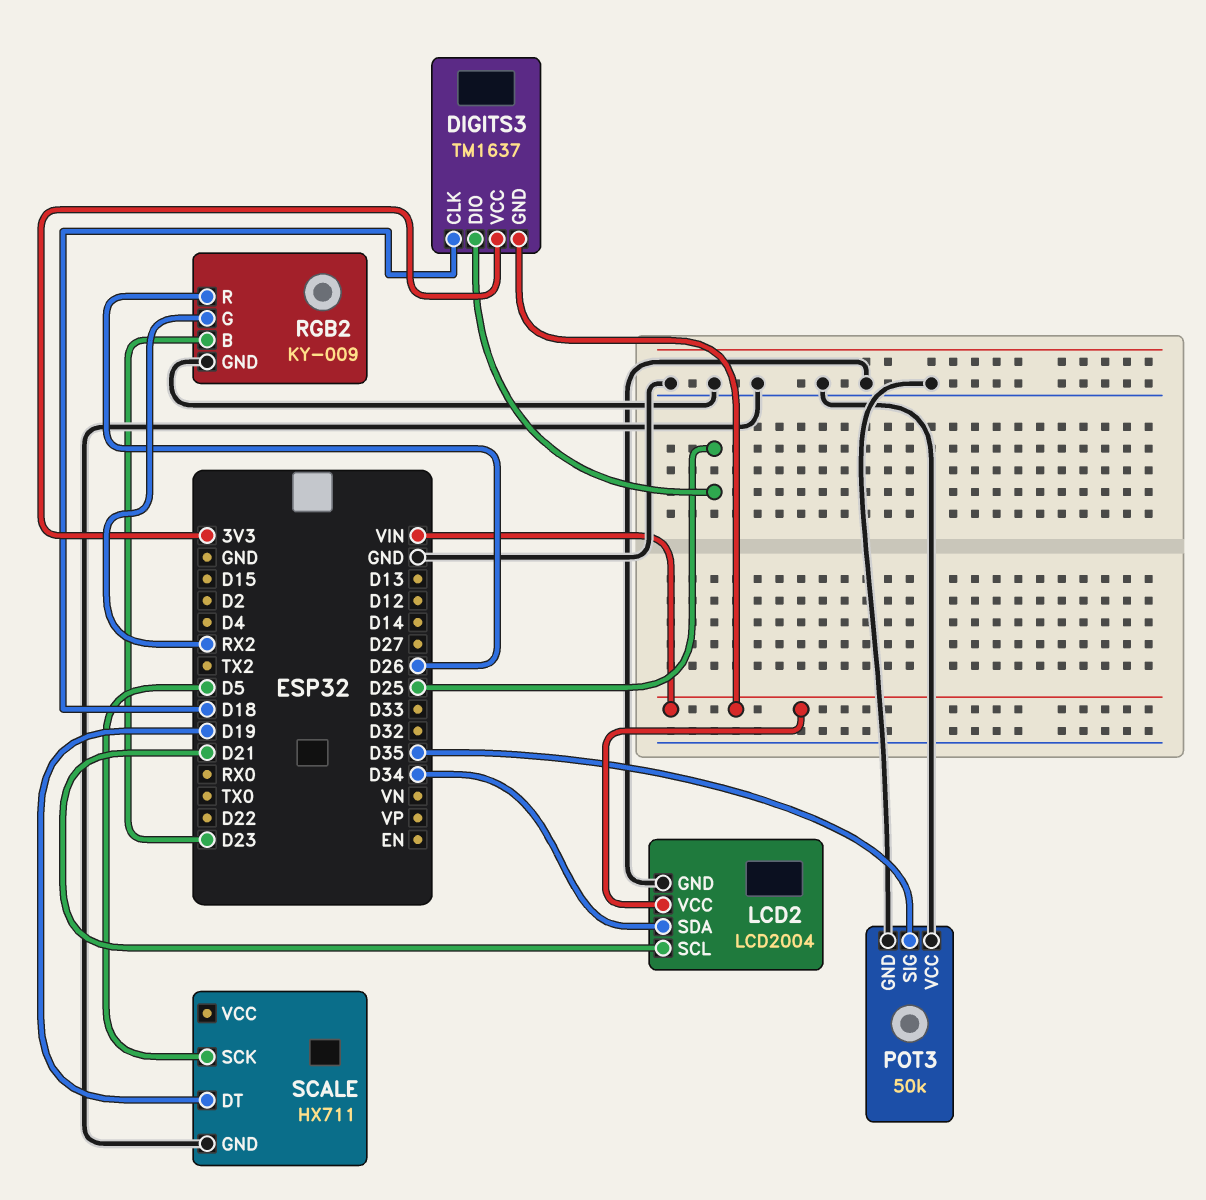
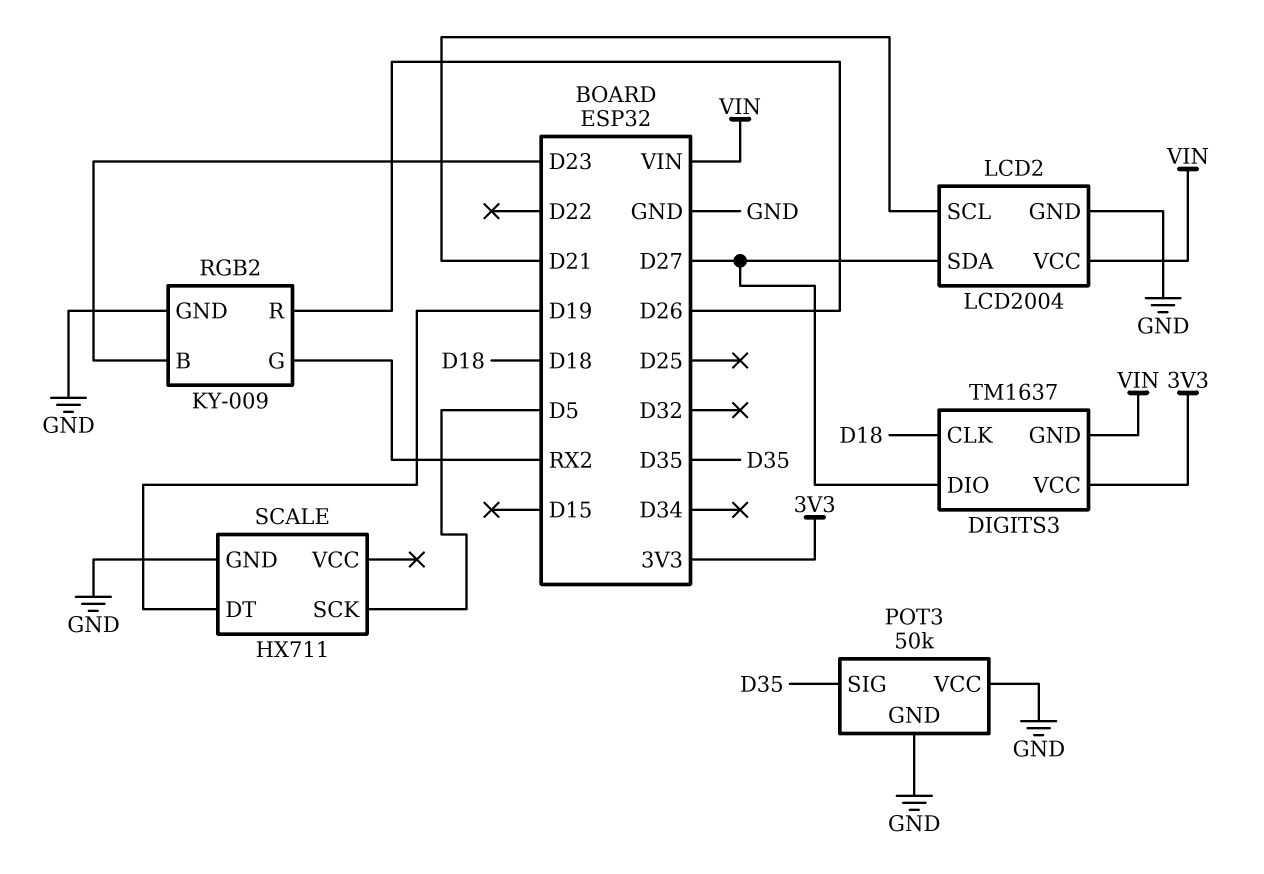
DIGITS3 pin DIO: D25 -> D27
LCD2 pin SDA: D34 -> D27

